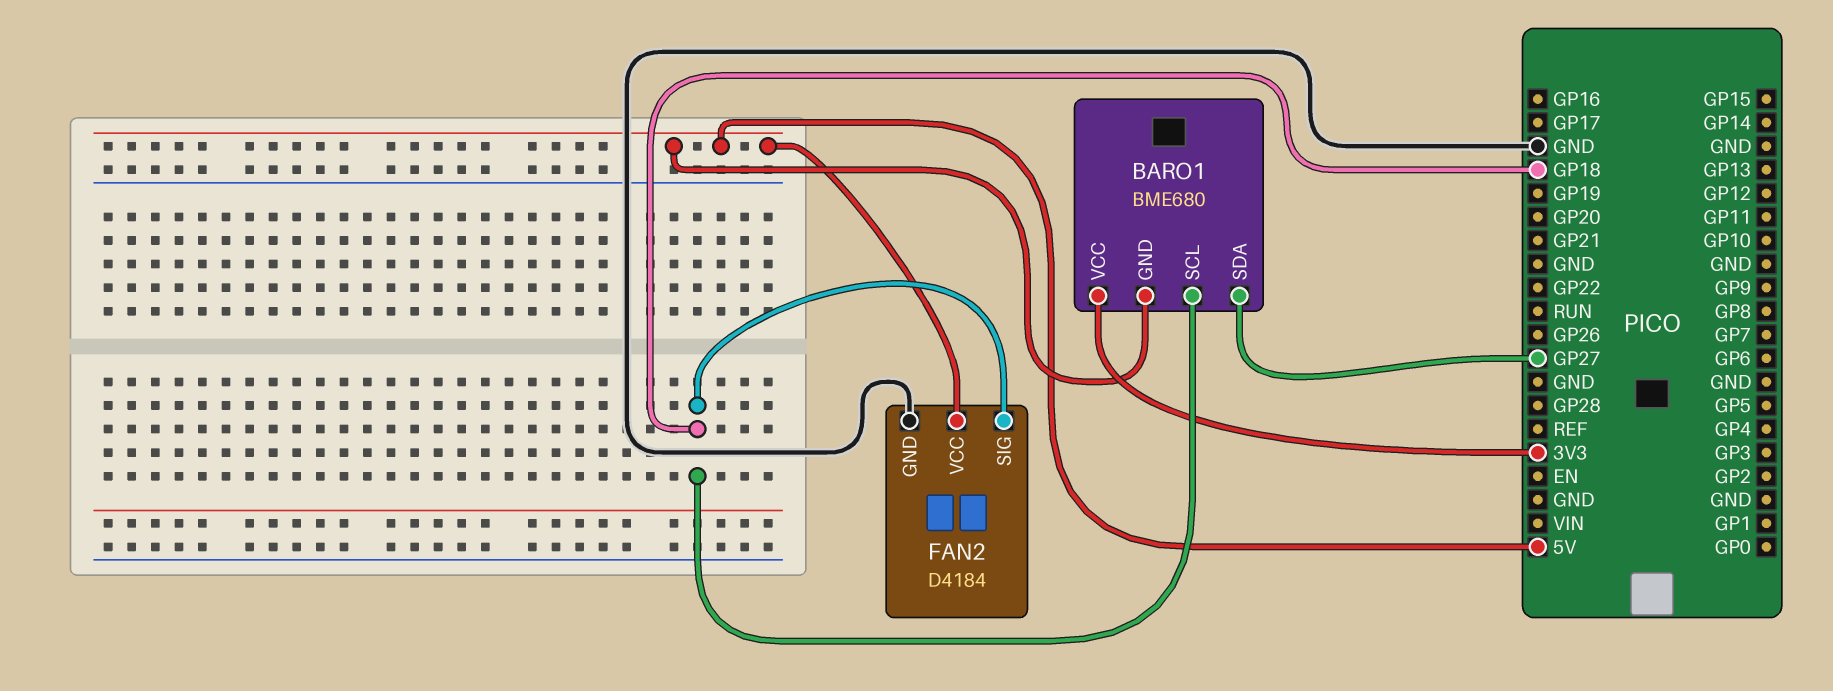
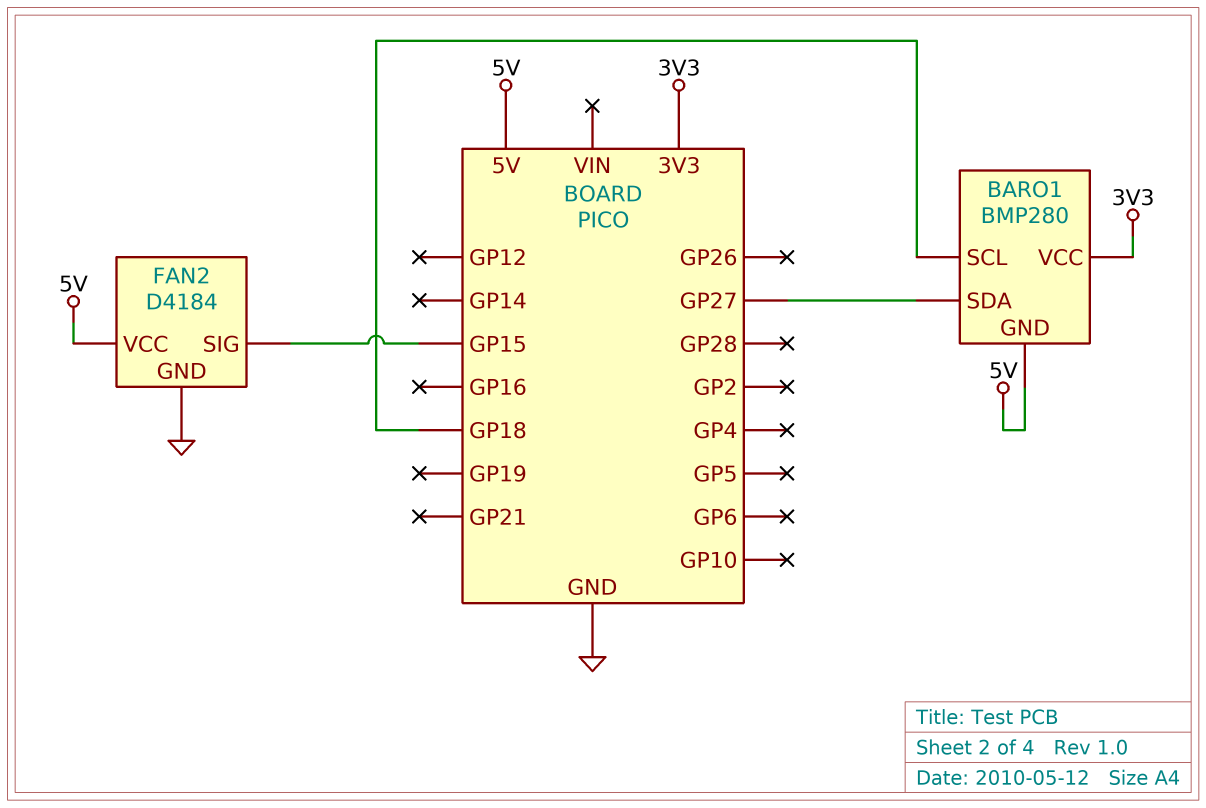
BARO1: BME680 -> BMP280
FAN2 pin SIG: GP18 -> GP15

